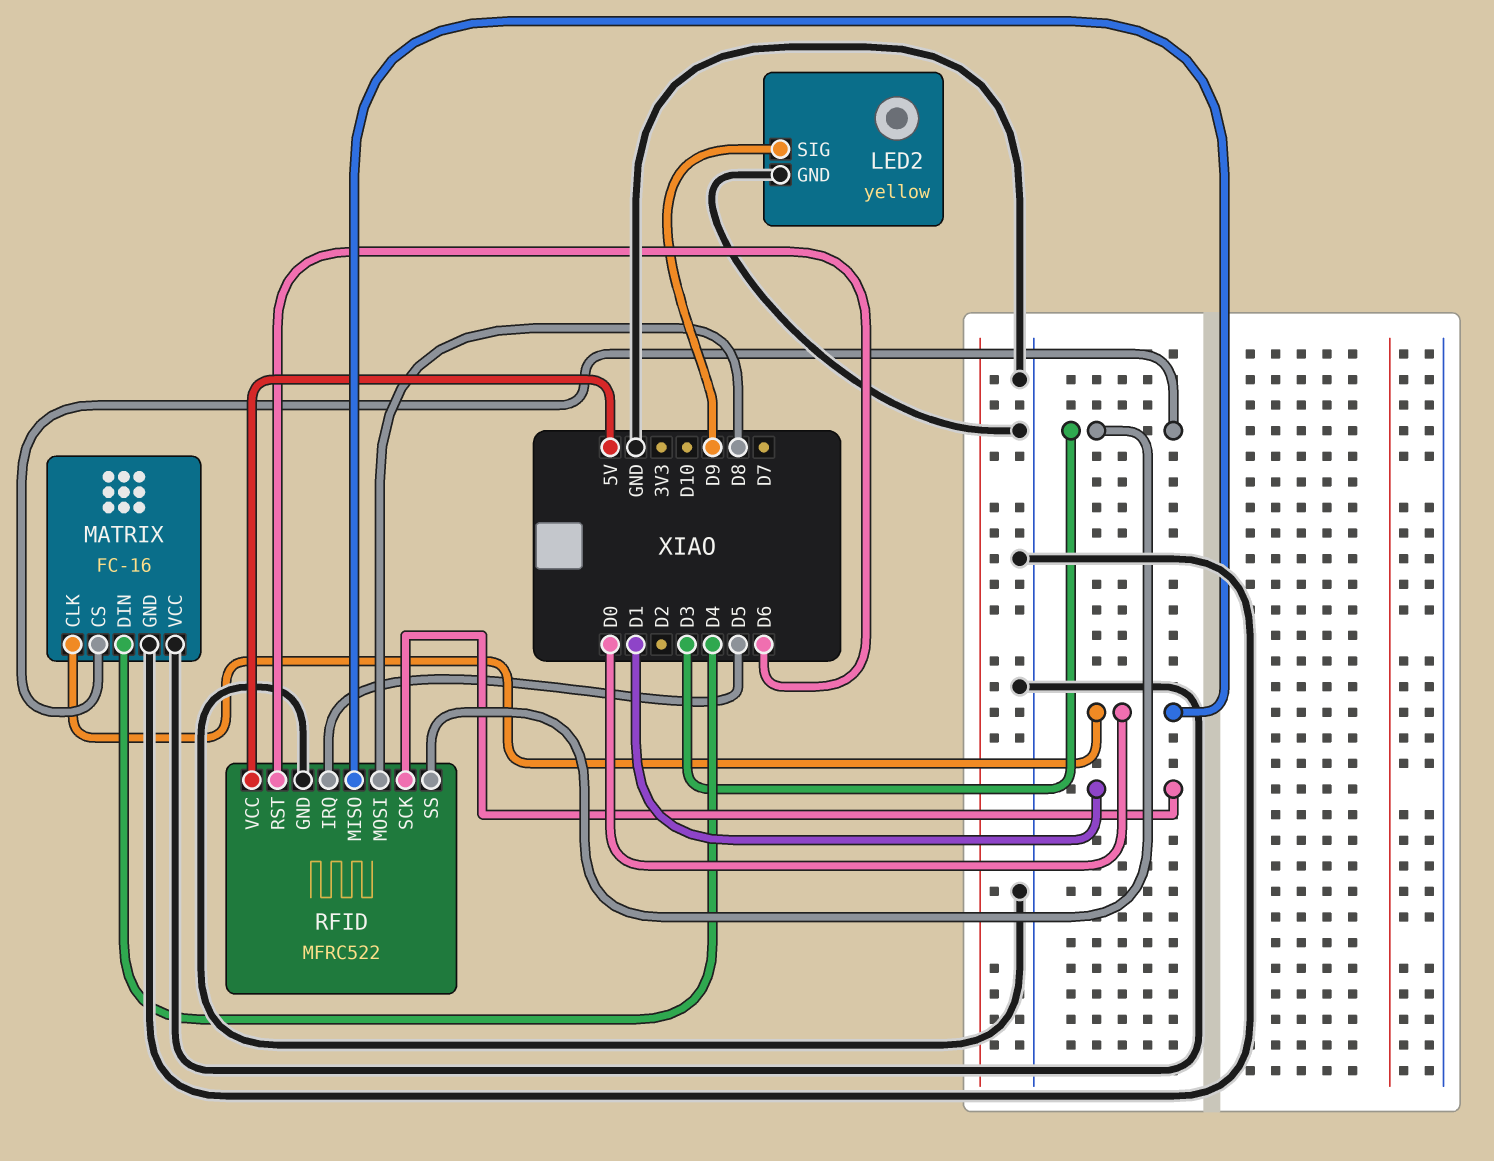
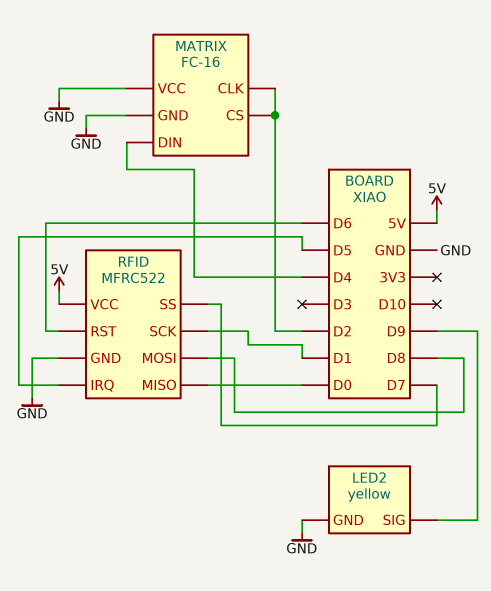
MATRIX pin CLK: D0 -> D2
MATRIX pin CS: D3 -> D2
RFID pin SS: D3 -> D7

